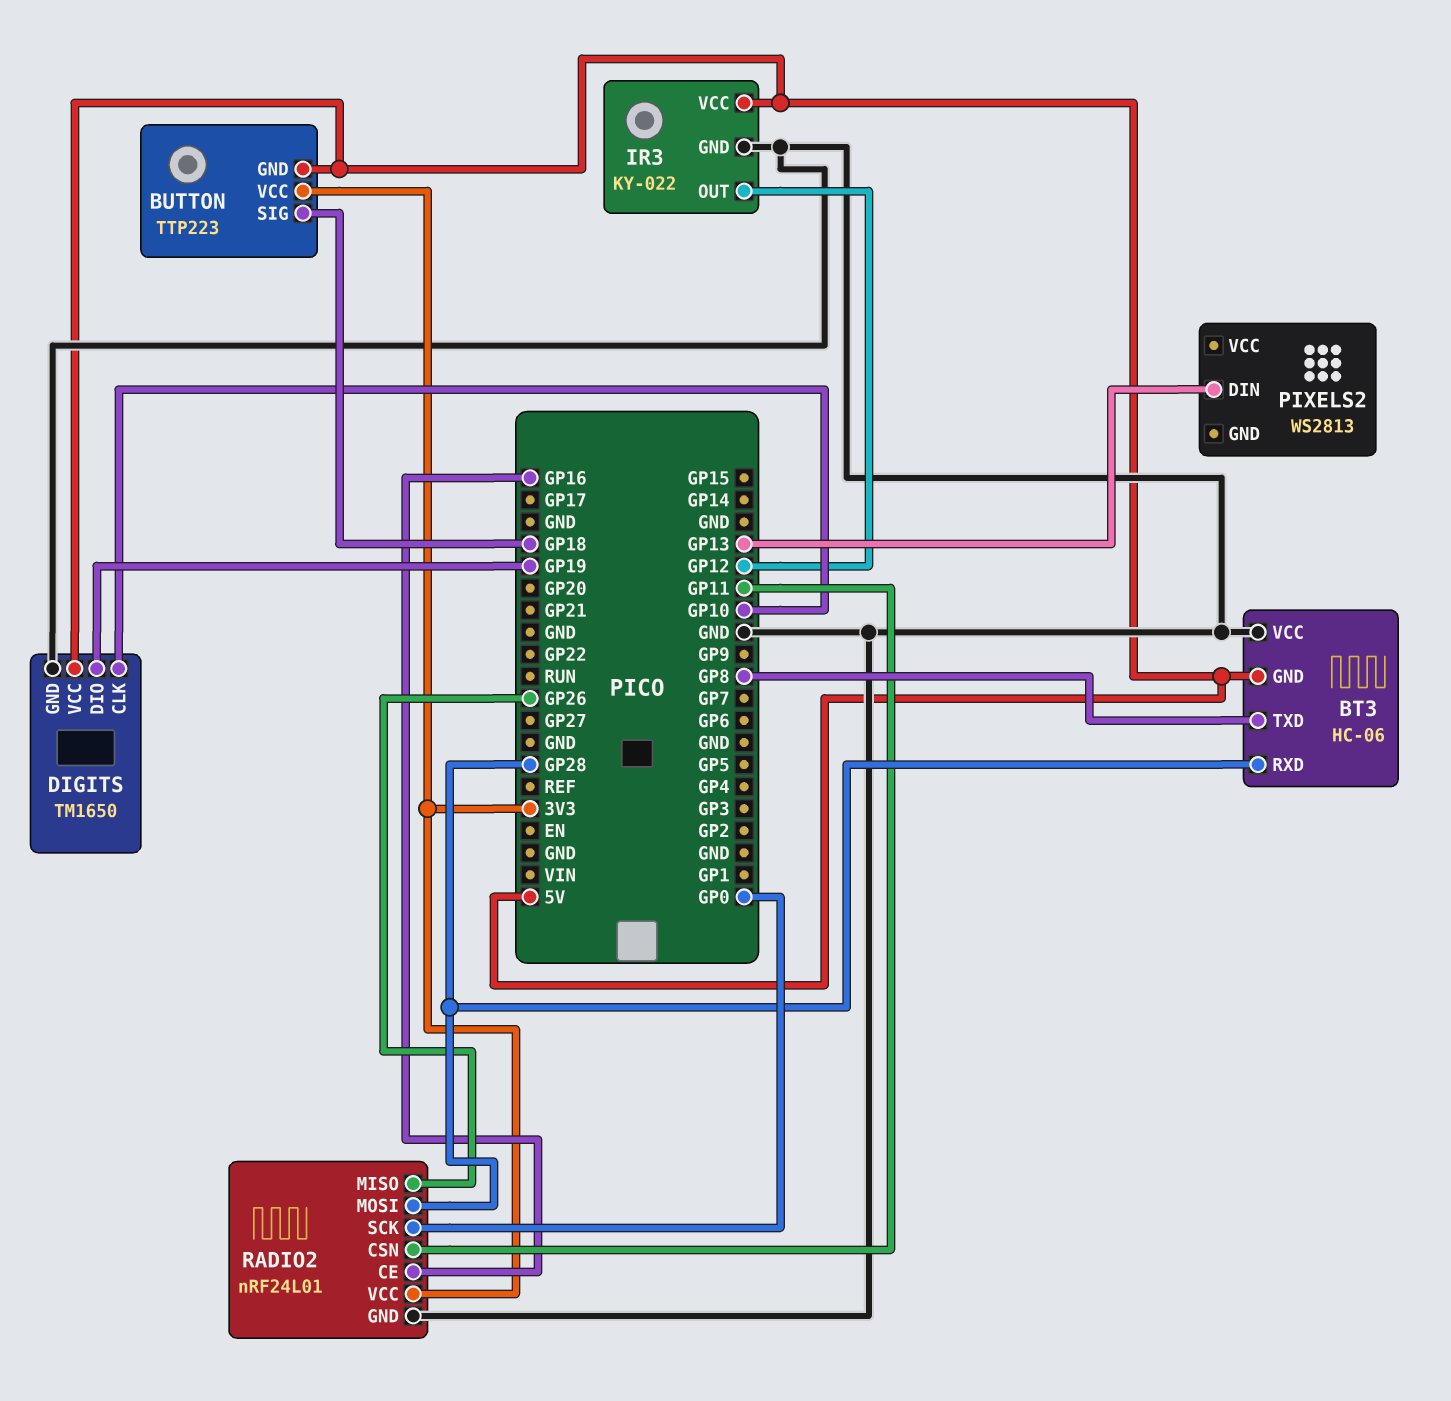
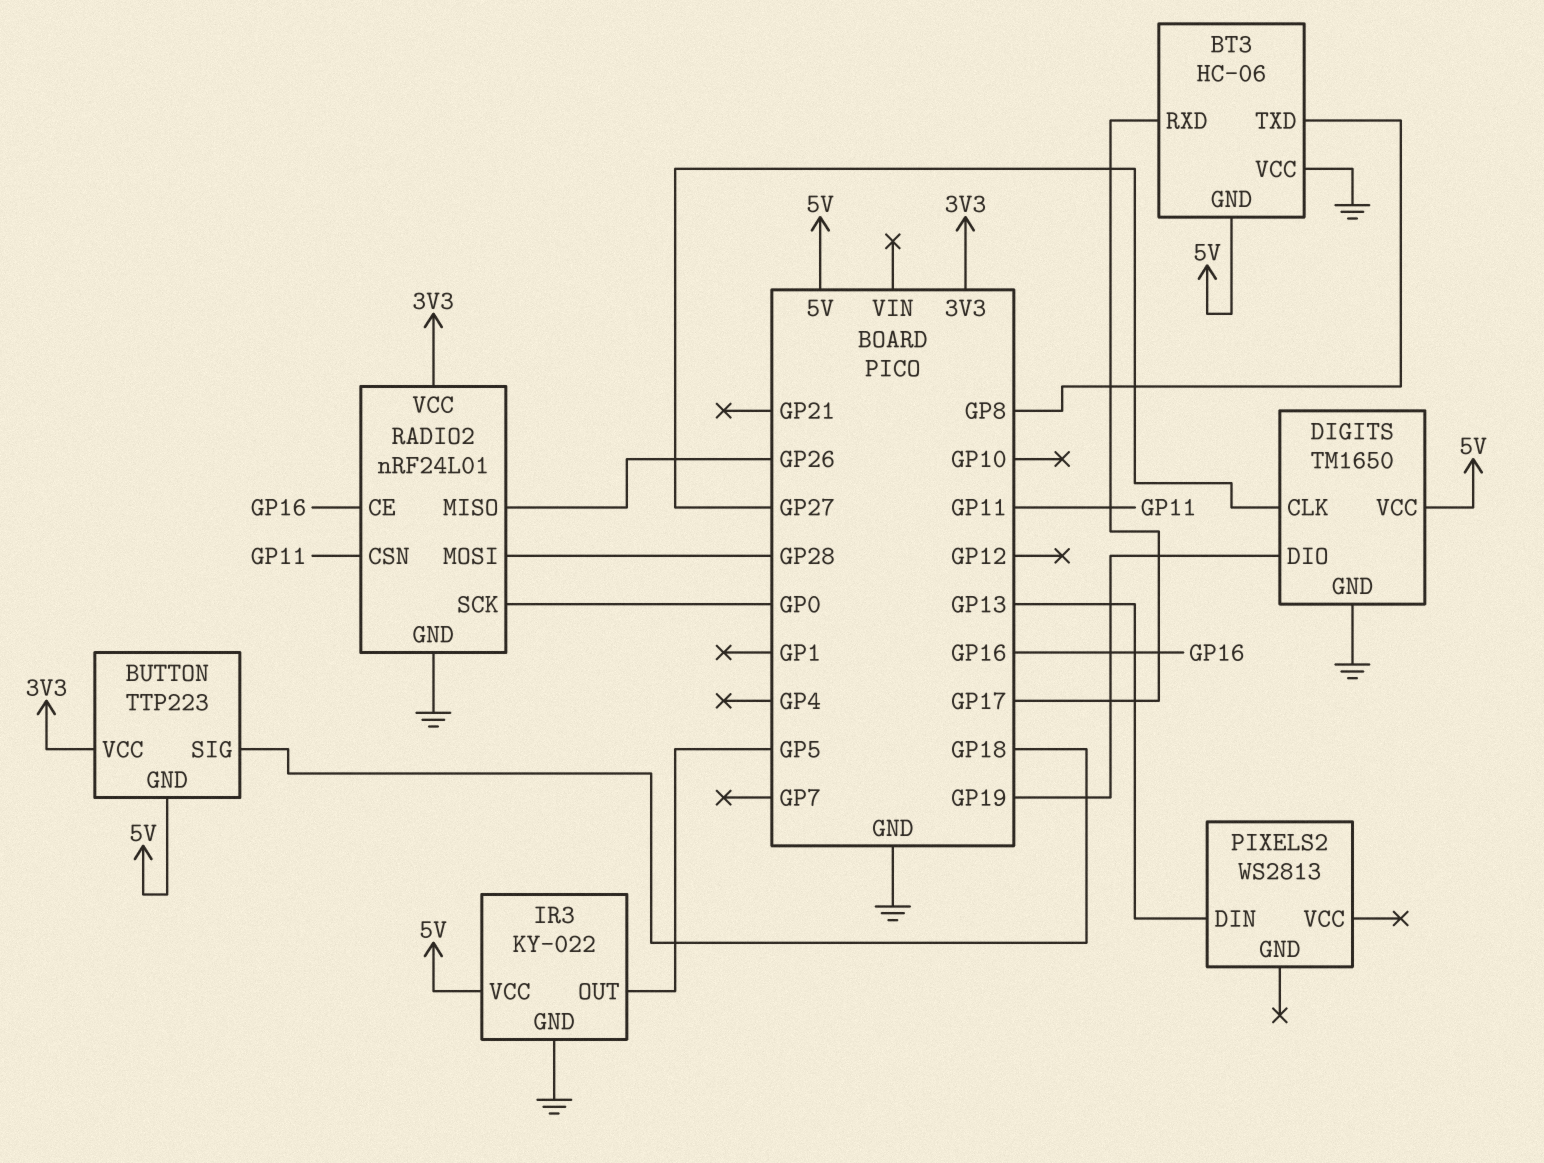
BT3 pin RXD: GP28 -> GP17
DIGITS pin CLK: GP10 -> GP27
IR3 pin OUT: GP12 -> GP5

